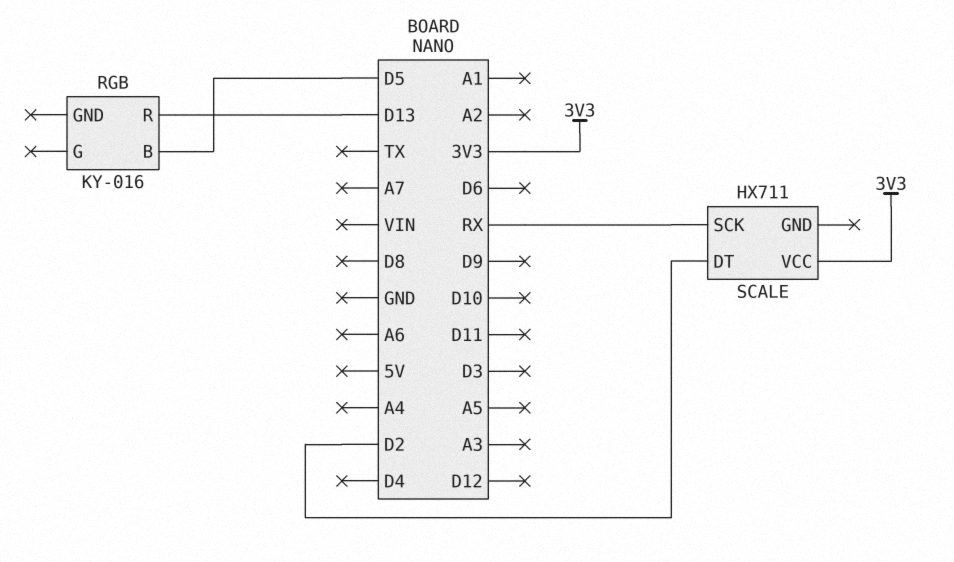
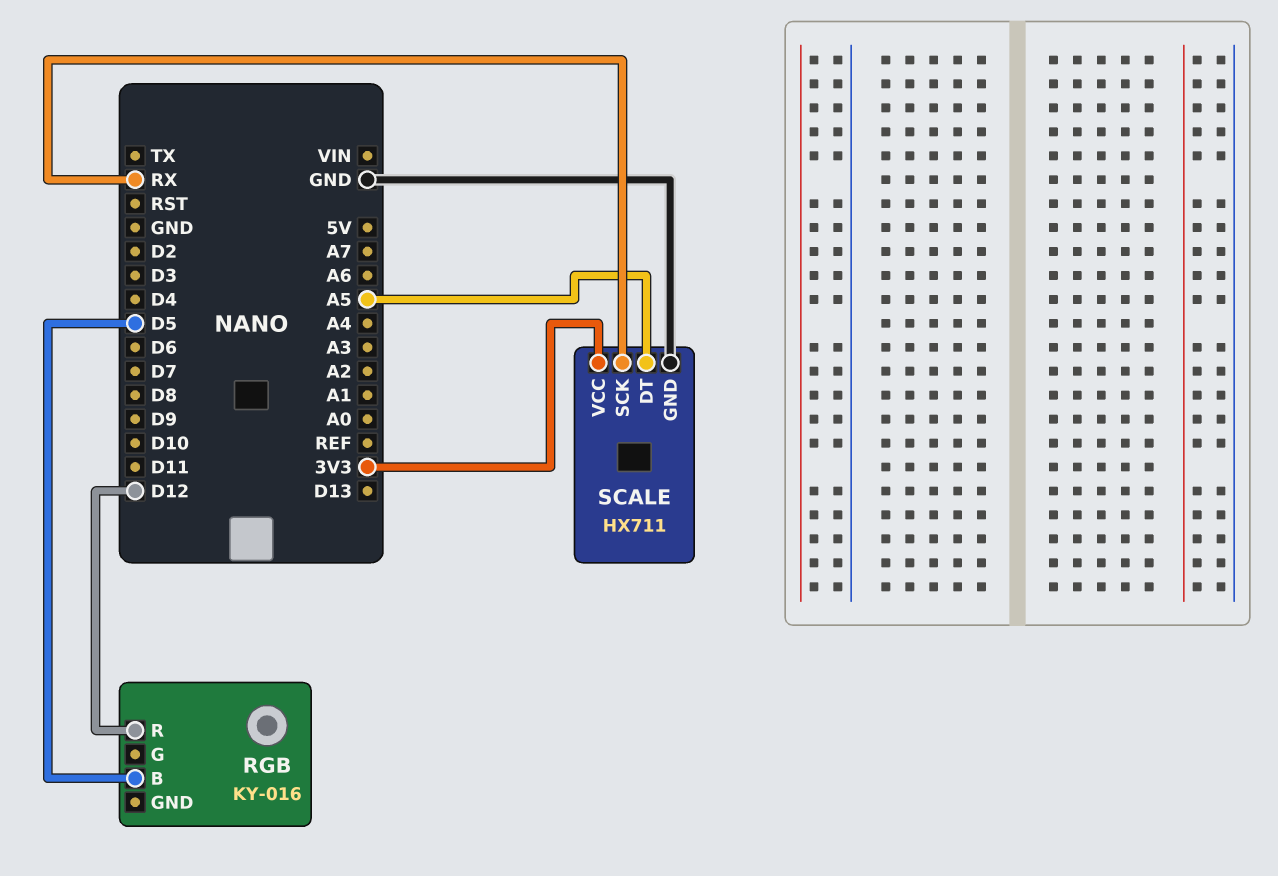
RGB pin R: D13 -> D12
SCALE pin DT: D2 -> A5
SCALE pin GND: none -> GND

